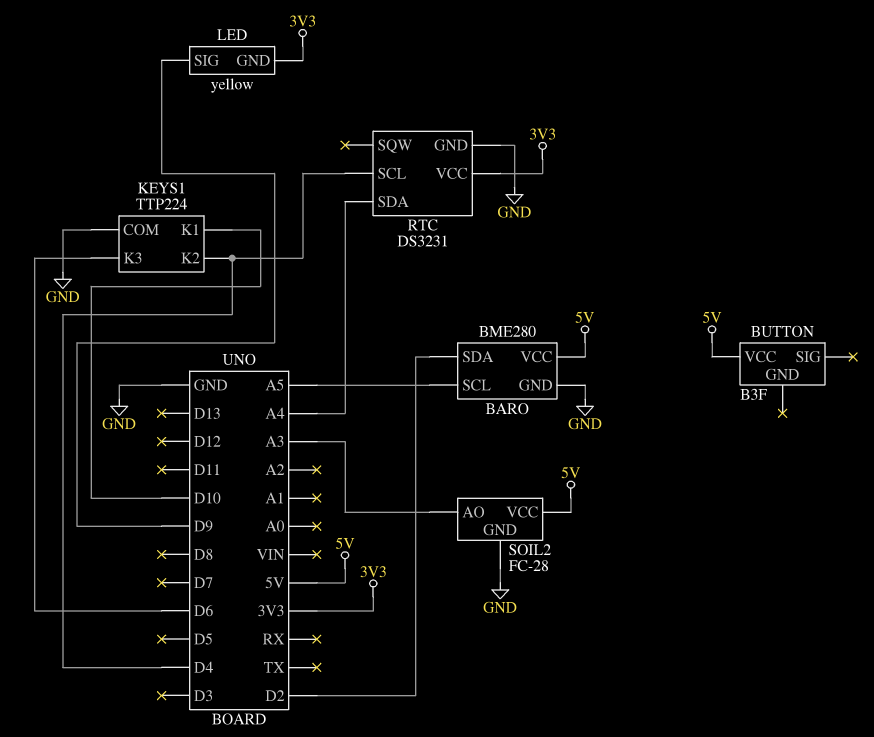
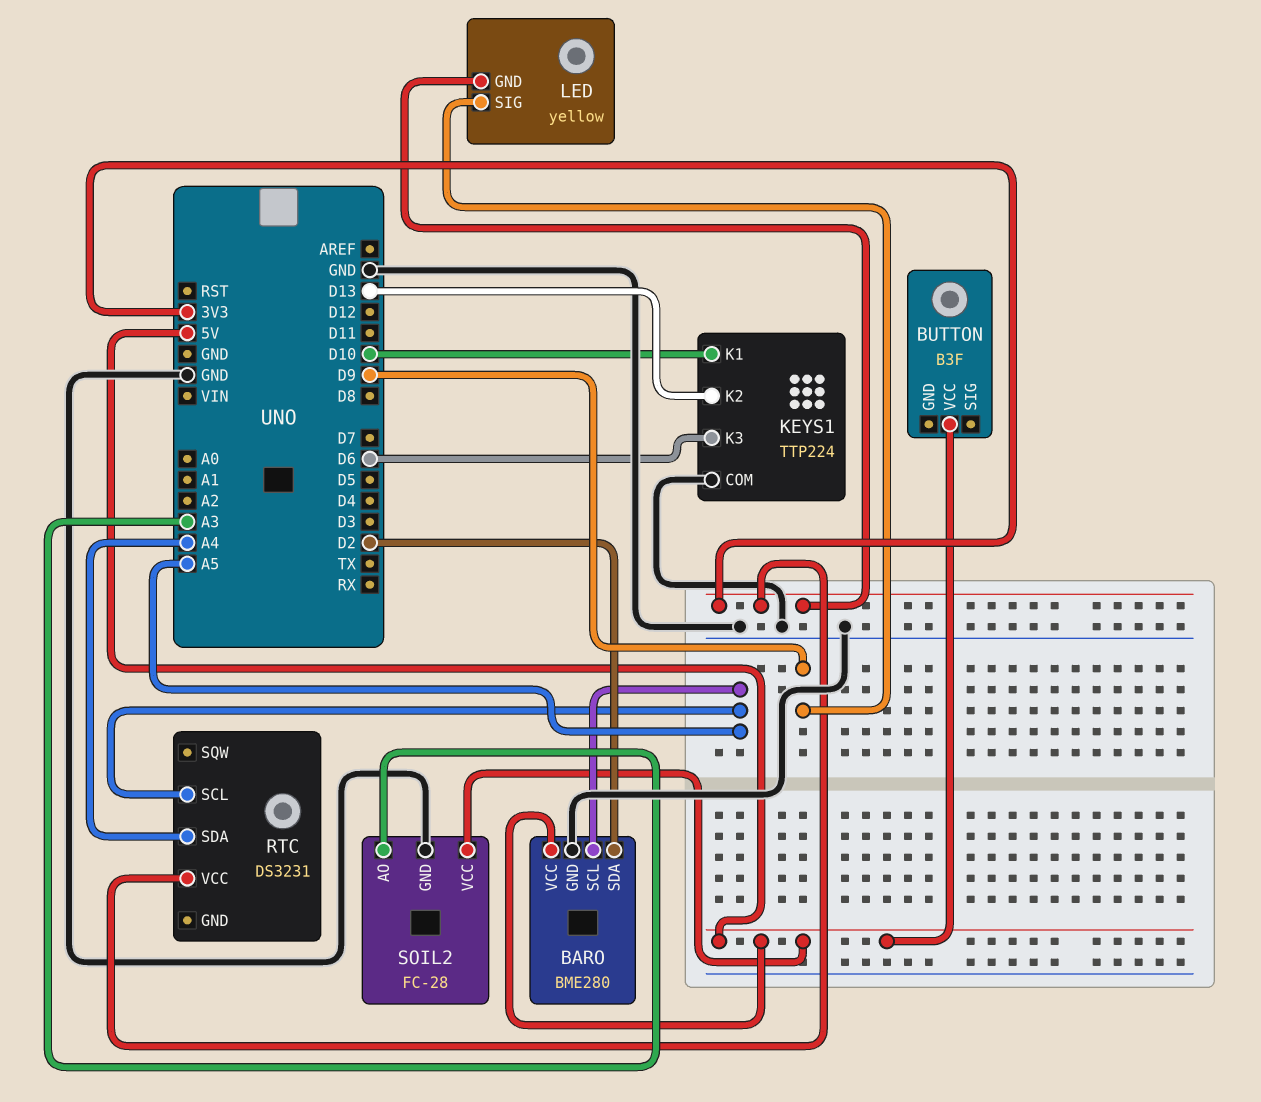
KEYS1 pin K2: D4 -> D13
RTC pin GND: GND -> none
RTC pin SCL: D4 -> A5

